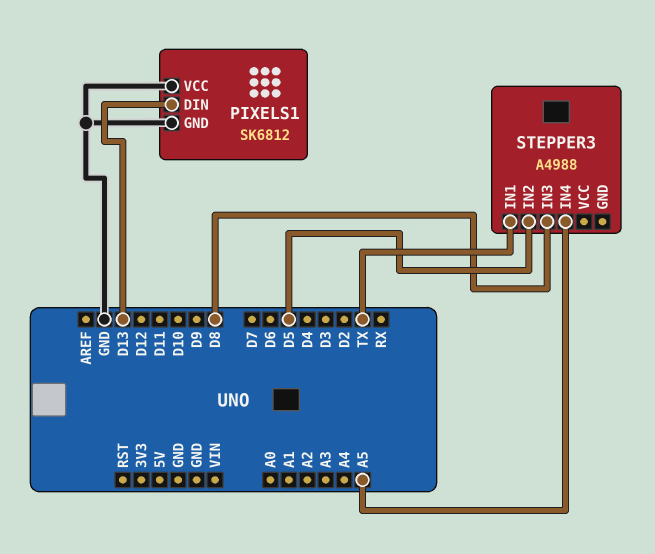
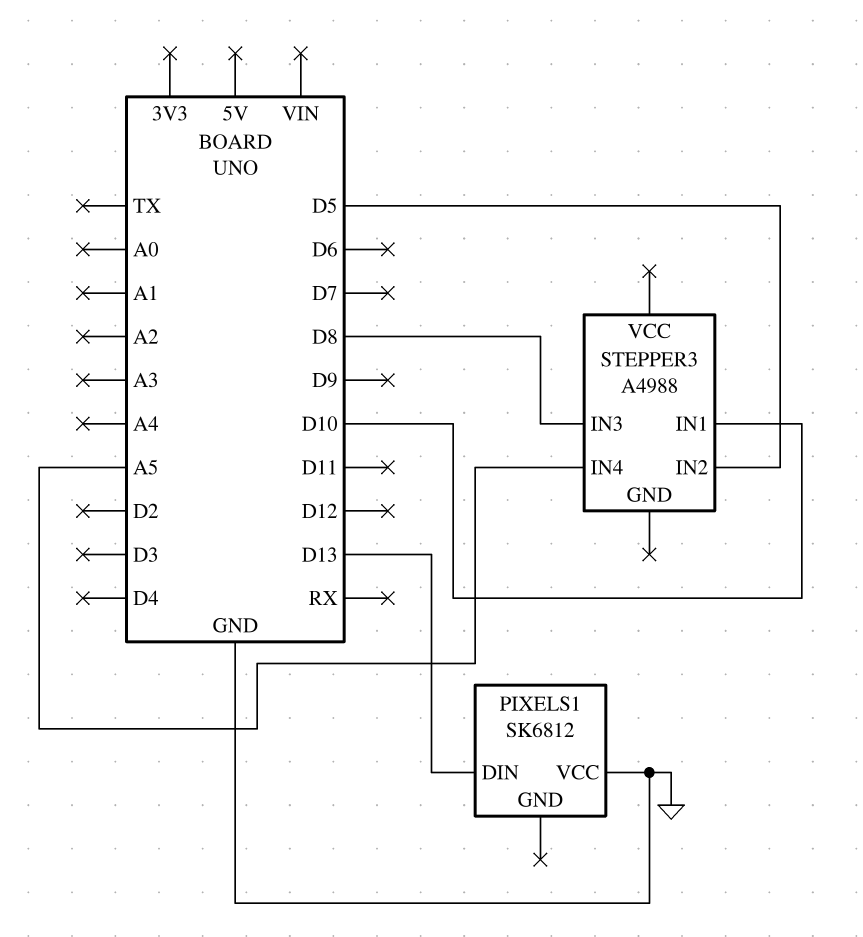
PIXELS1 pin GND: GND -> none
STEPPER3 pin IN1: TX -> D10

